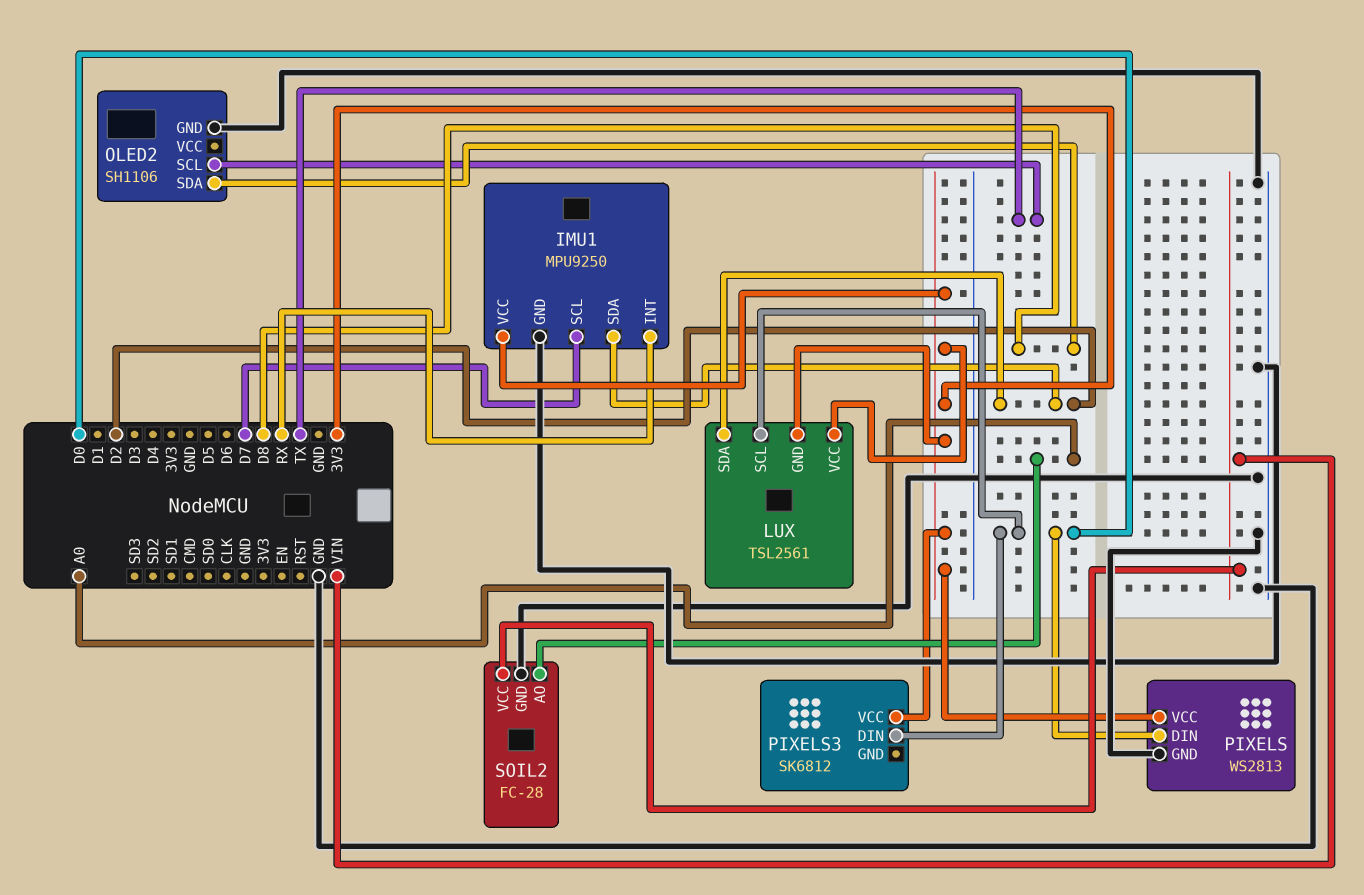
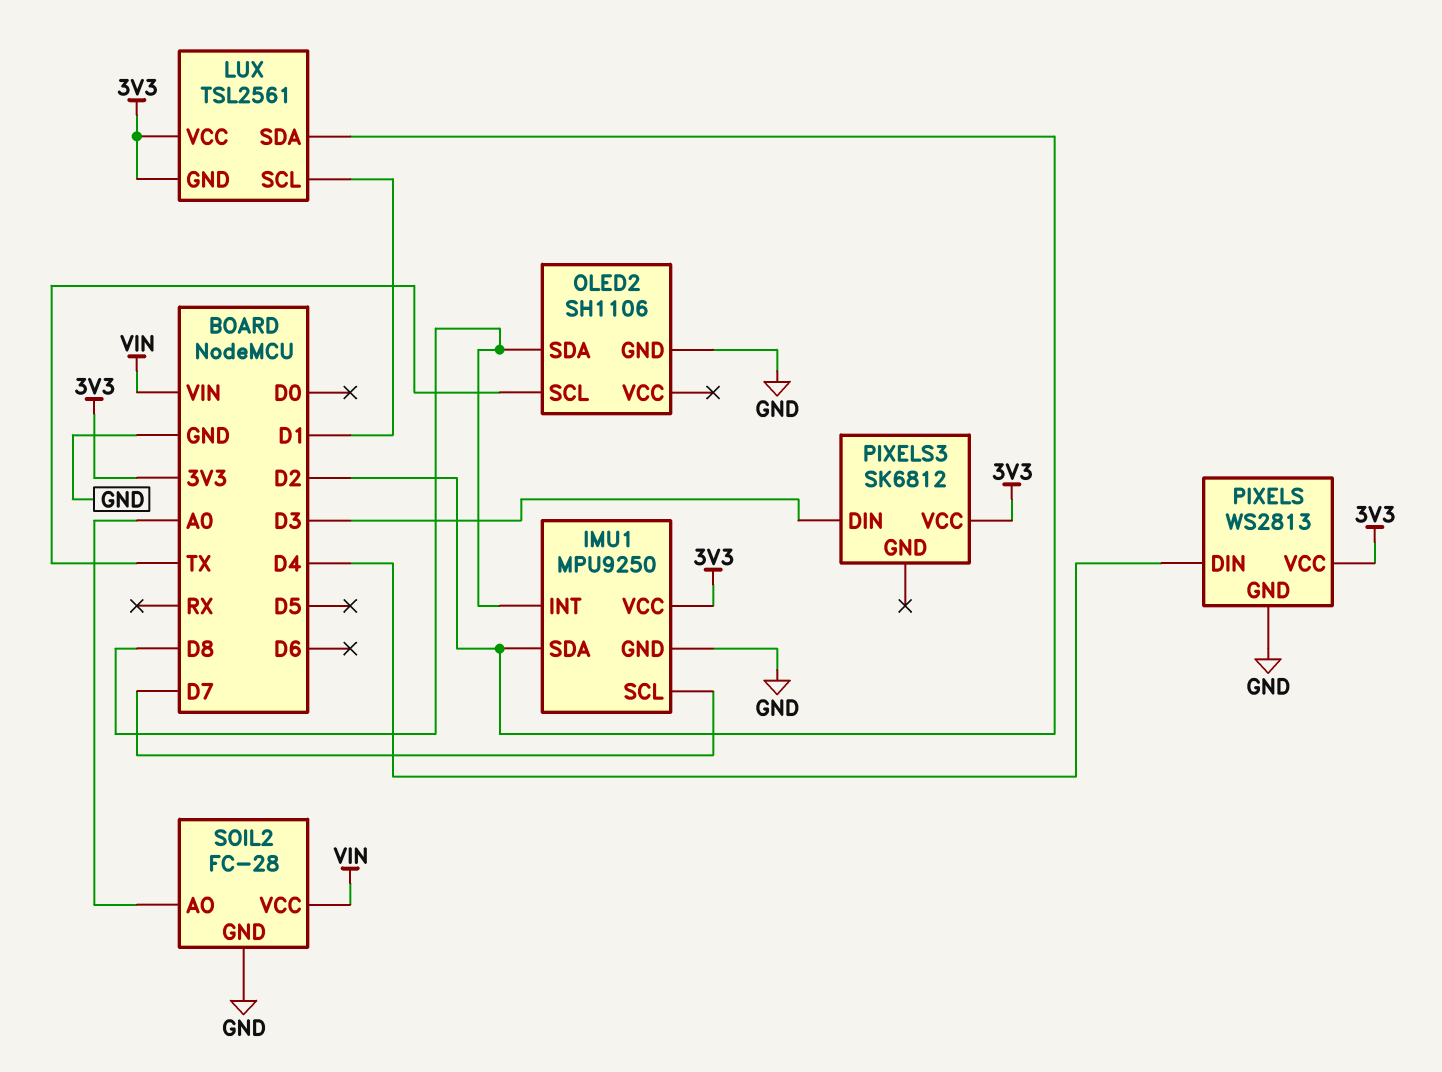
IMU1 pin INT: RX -> D8
LUX pin SCL: D0 -> D1
PIXELS pin DIN: D0 -> D4
PIXELS3 pin DIN: D0 -> D3

